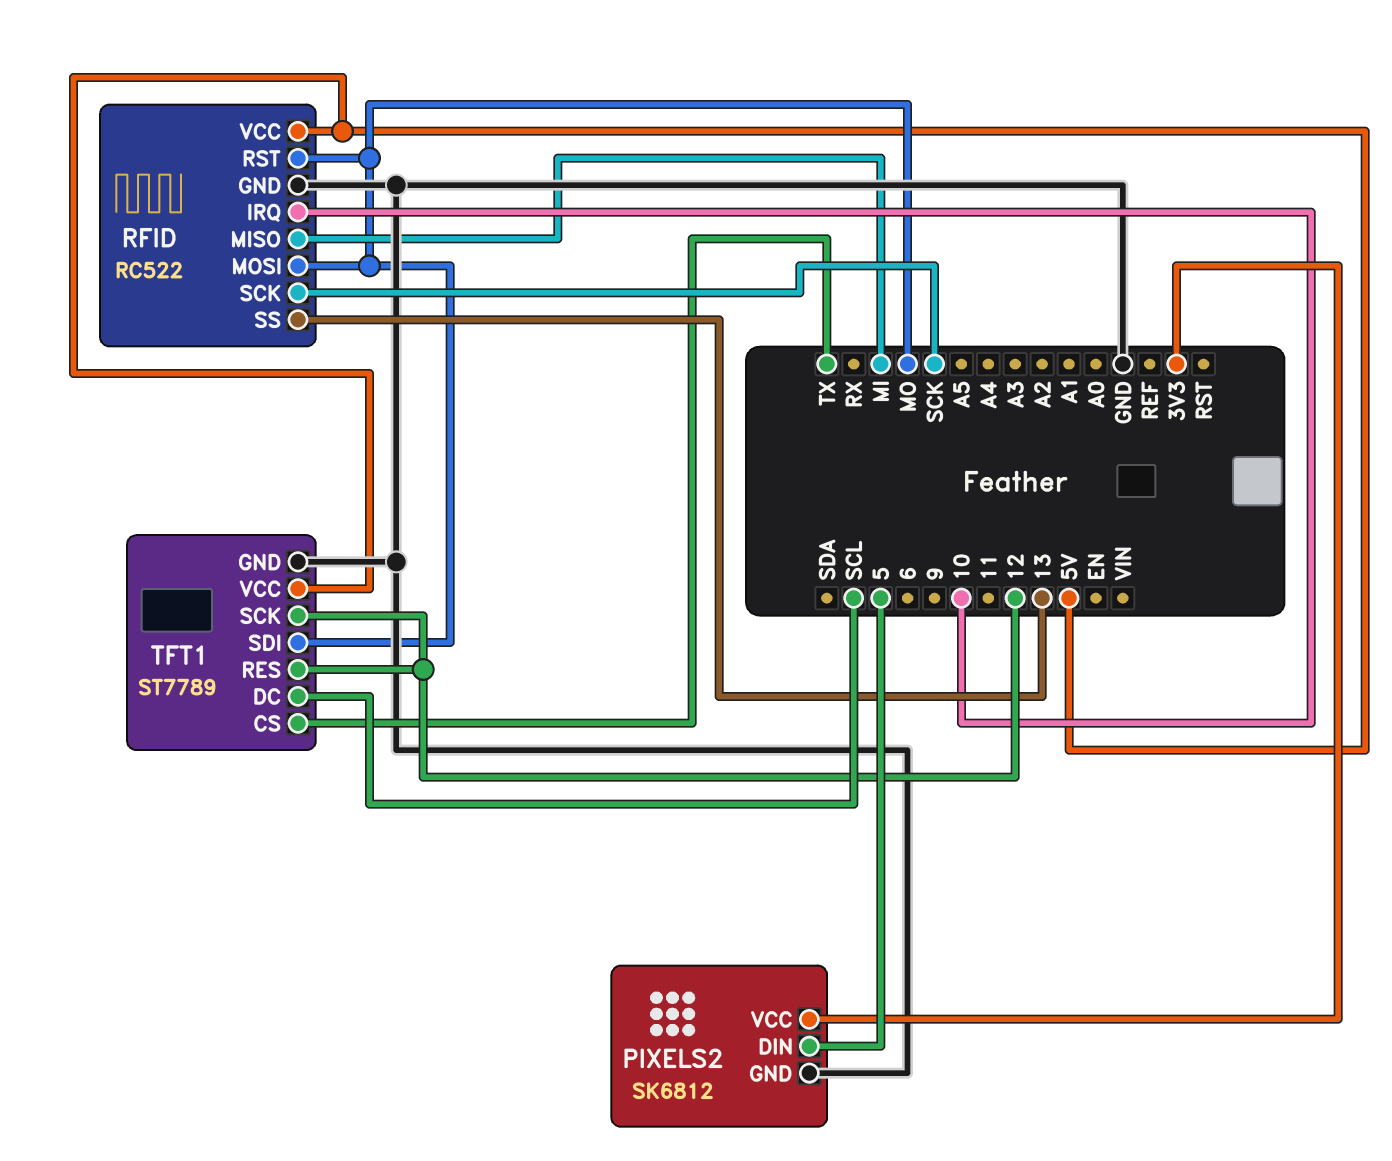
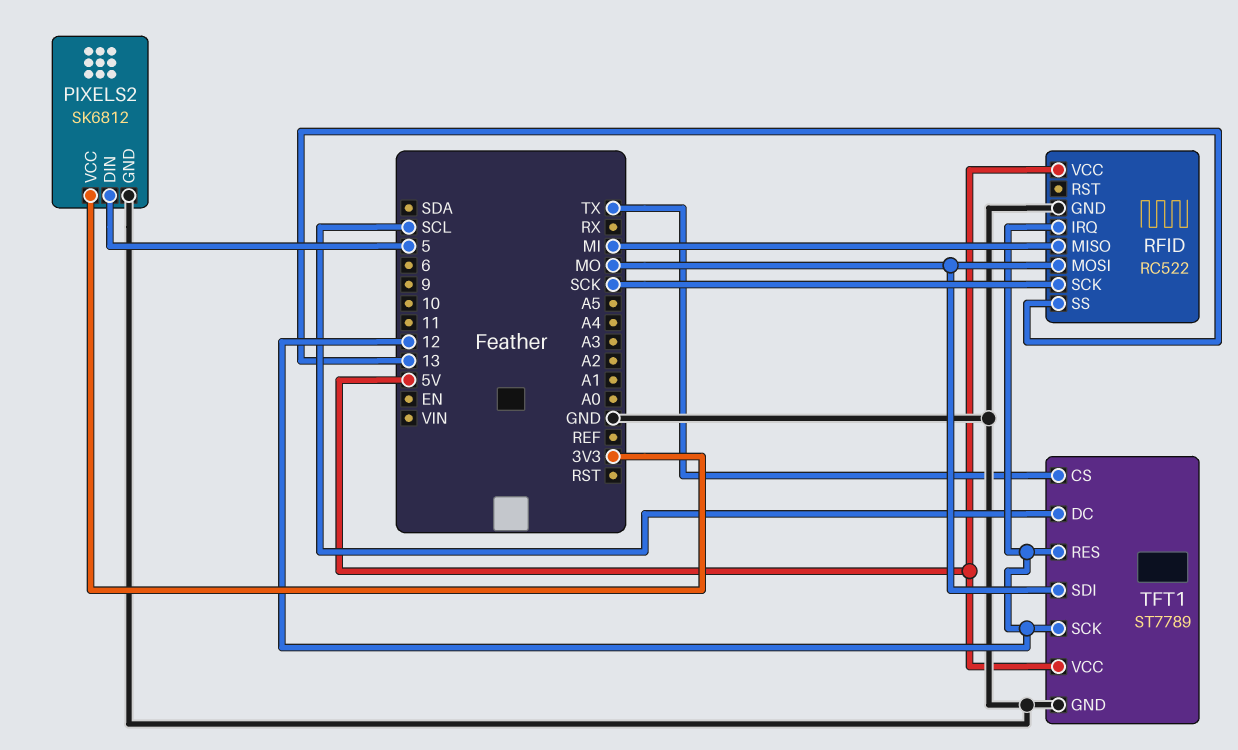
RFID pin IRQ: 10 -> 12
RFID pin RST: MO -> none

